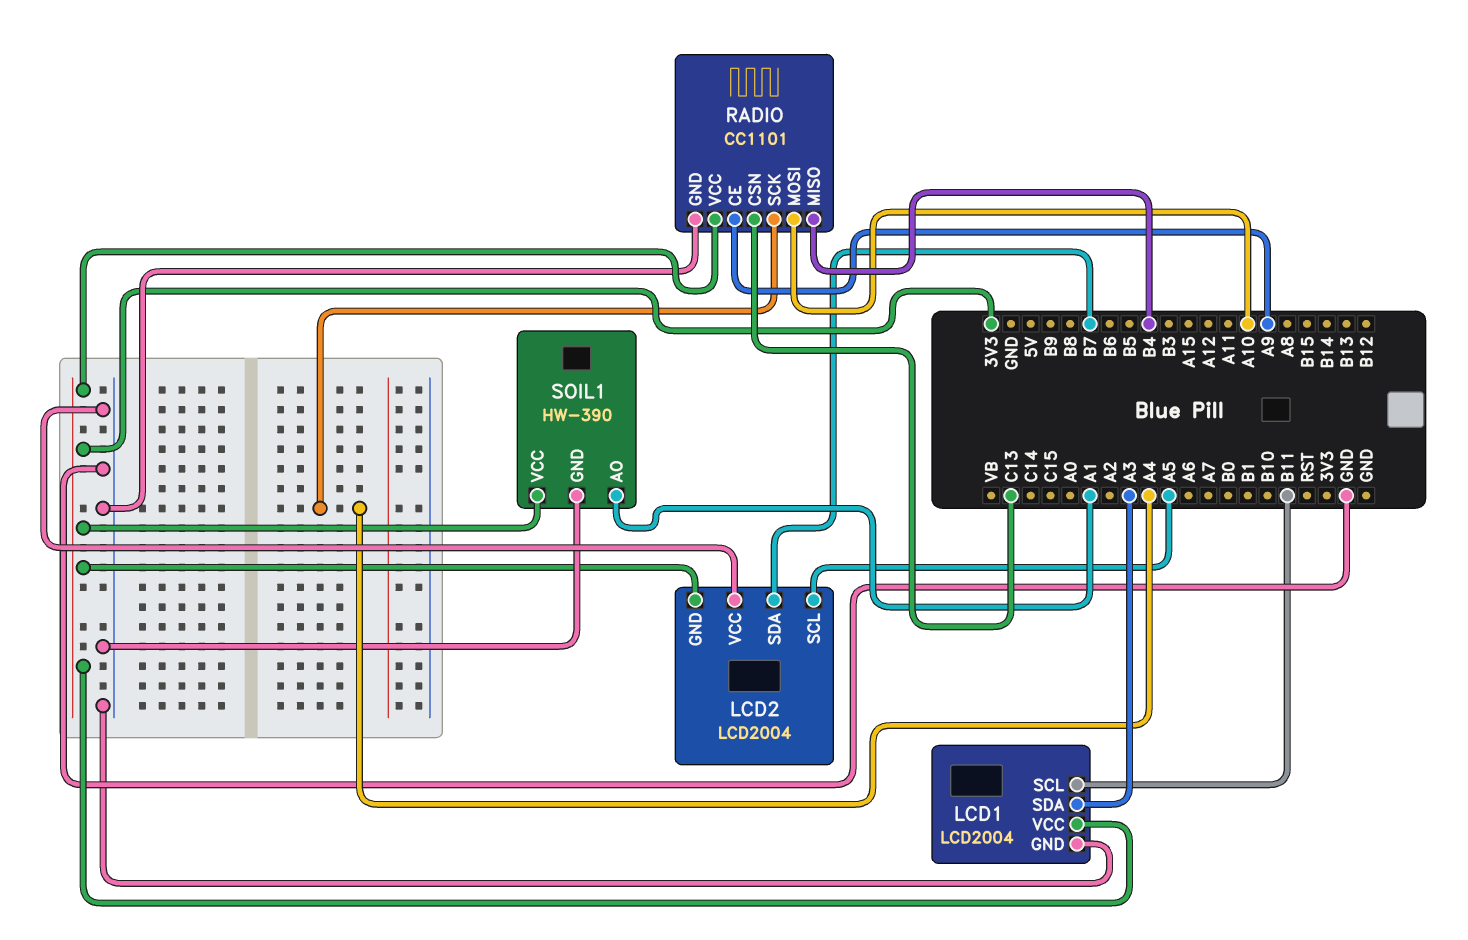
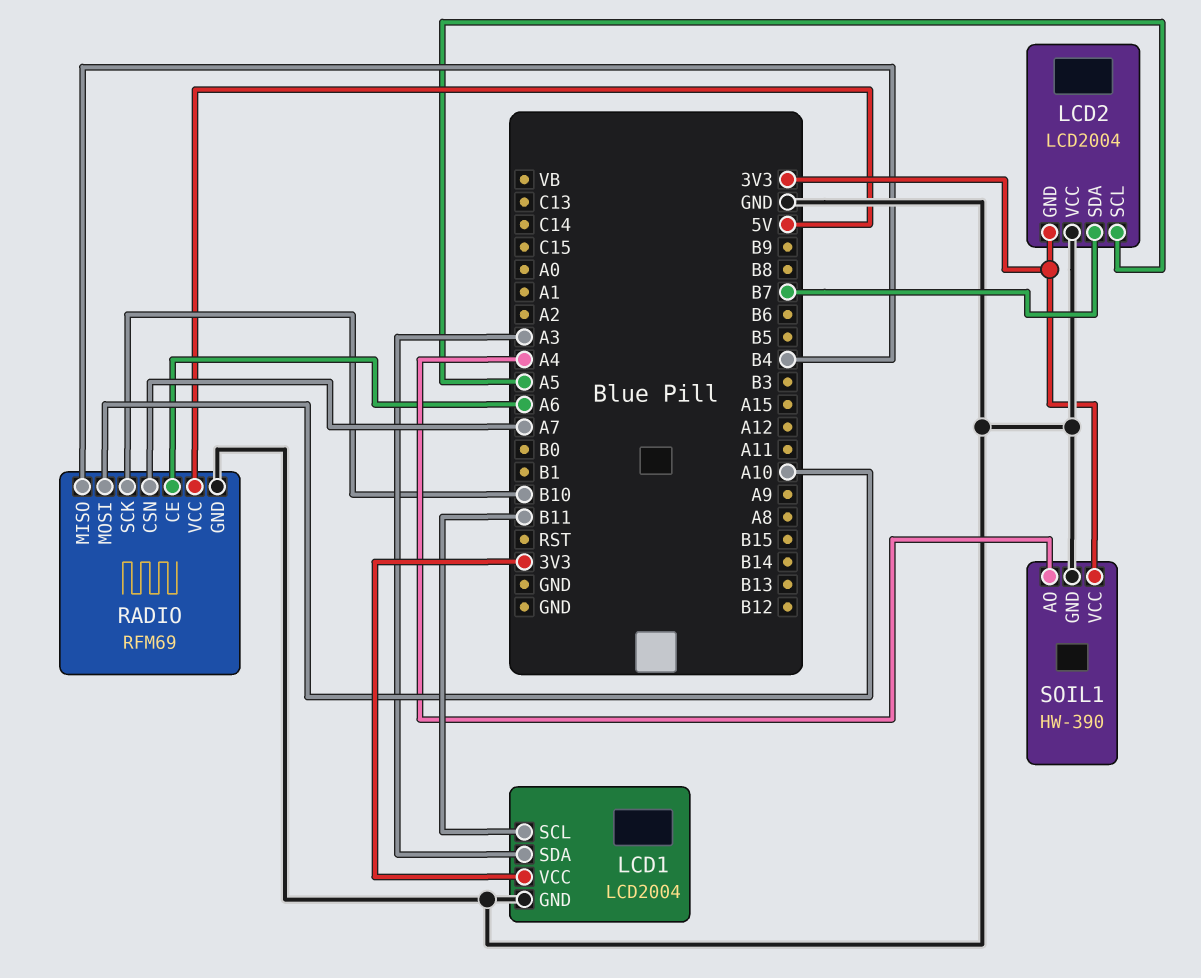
RADIO: CC1101 -> RFM69
RADIO pin CE: A9 -> A6
RADIO pin CSN: C13 -> A7
RADIO pin SCK: A4 -> B10
RADIO pin VCC: 3V3 -> 5V
SOIL1 pin AO: A1 -> A4

